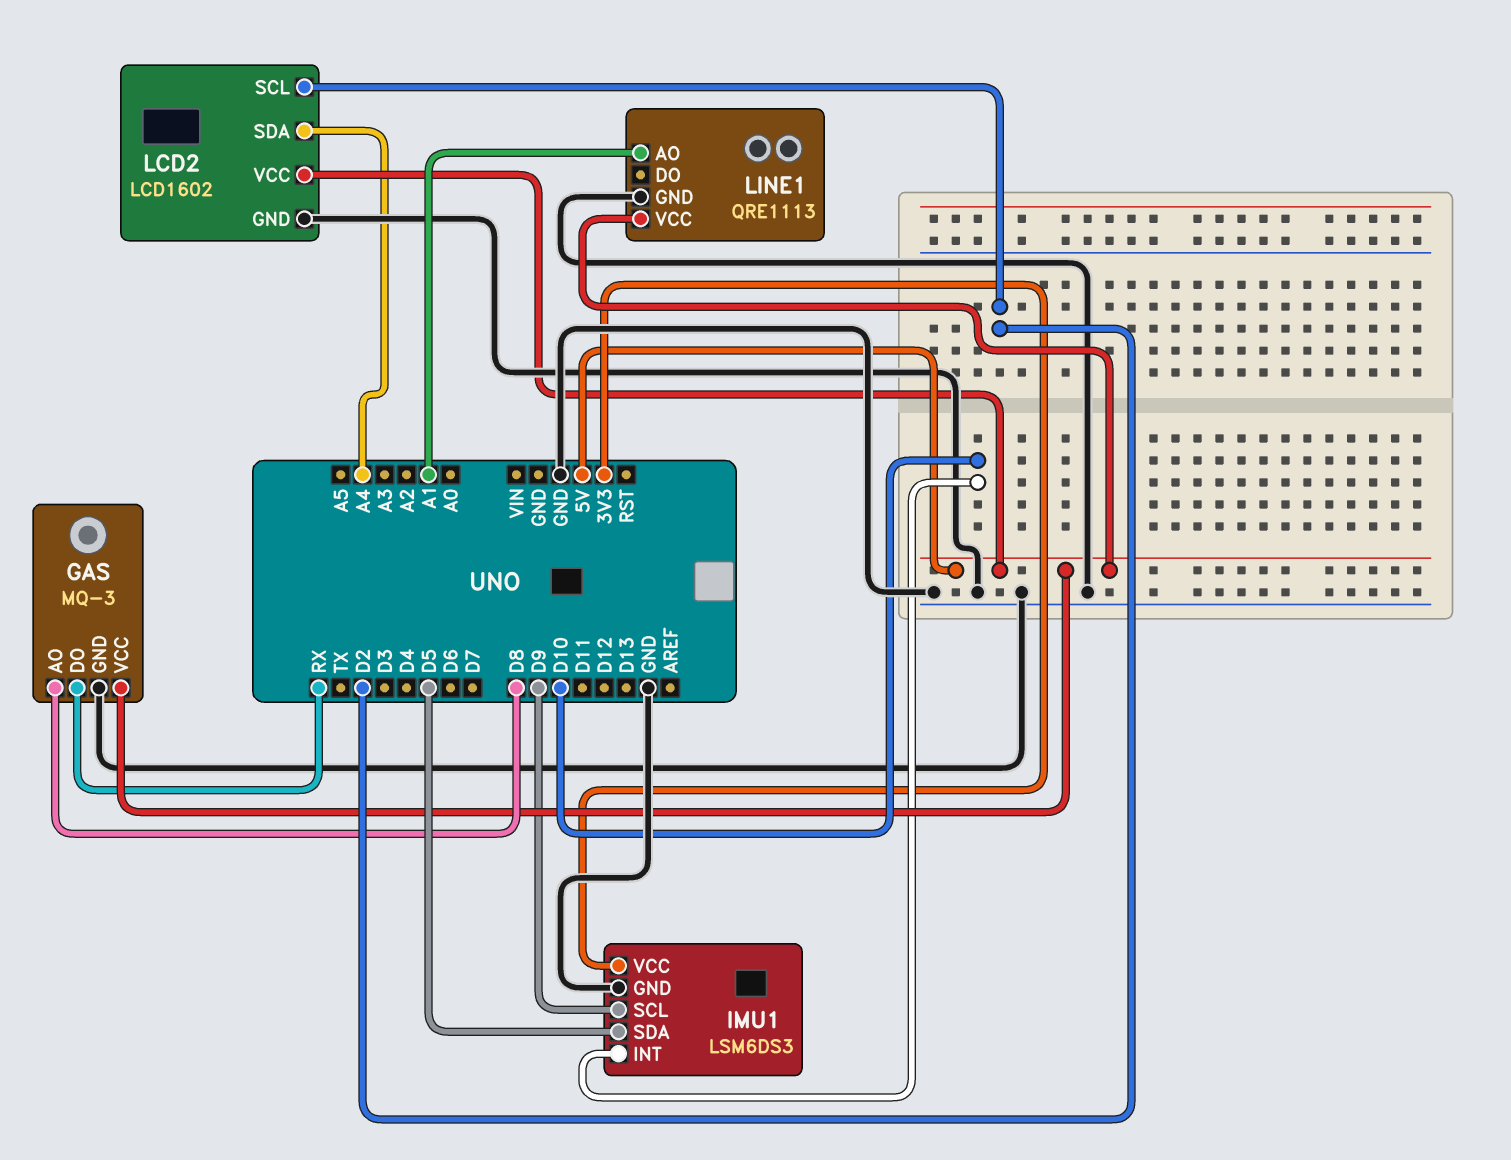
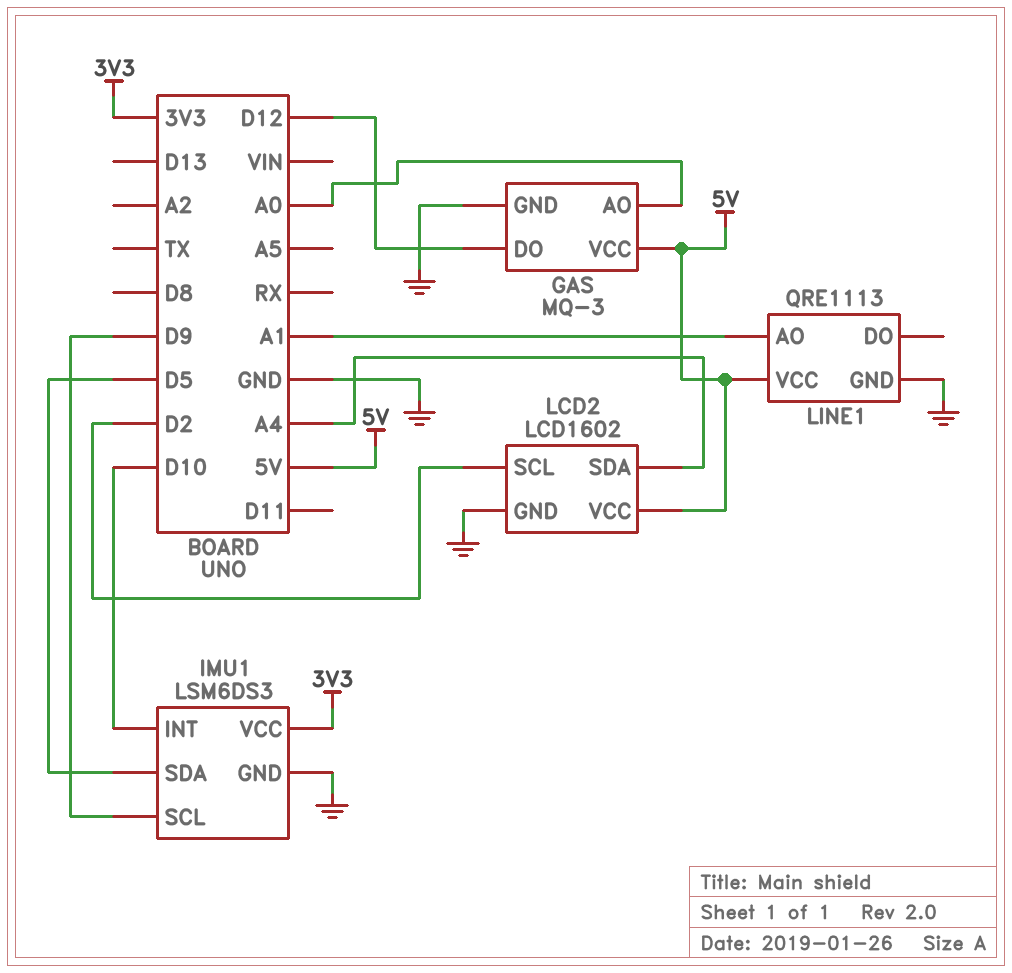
GAS pin AO: D8 -> A0
GAS pin DO: RX -> D12

